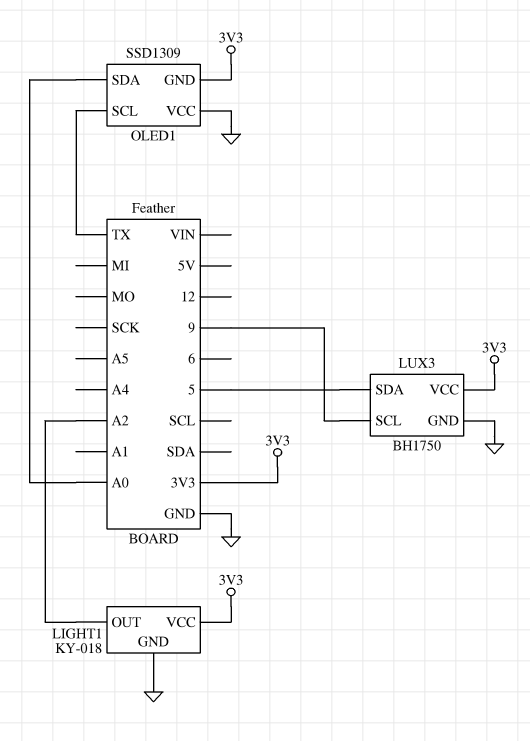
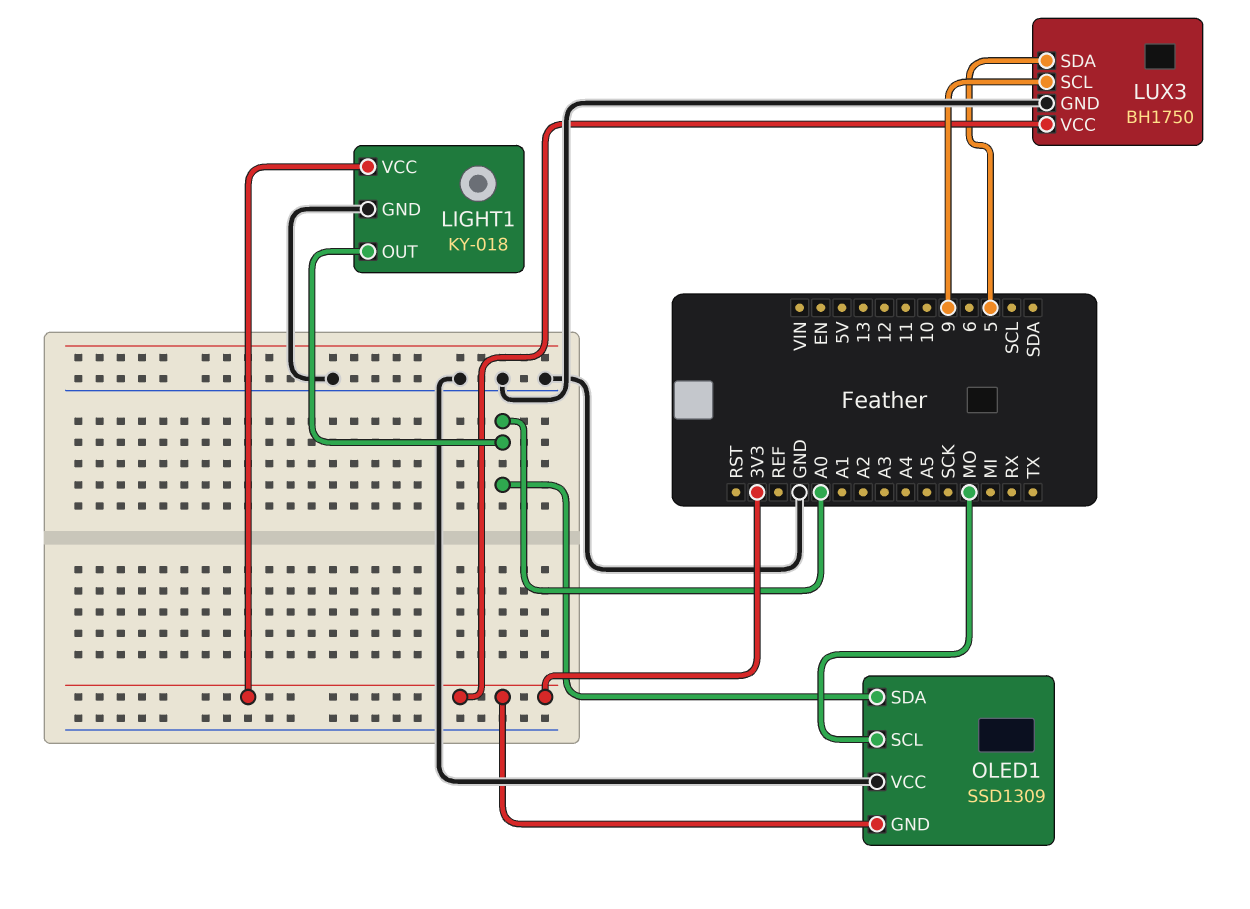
LIGHT1 pin OUT: A2 -> A0
OLED1 pin SCL: TX -> MO

